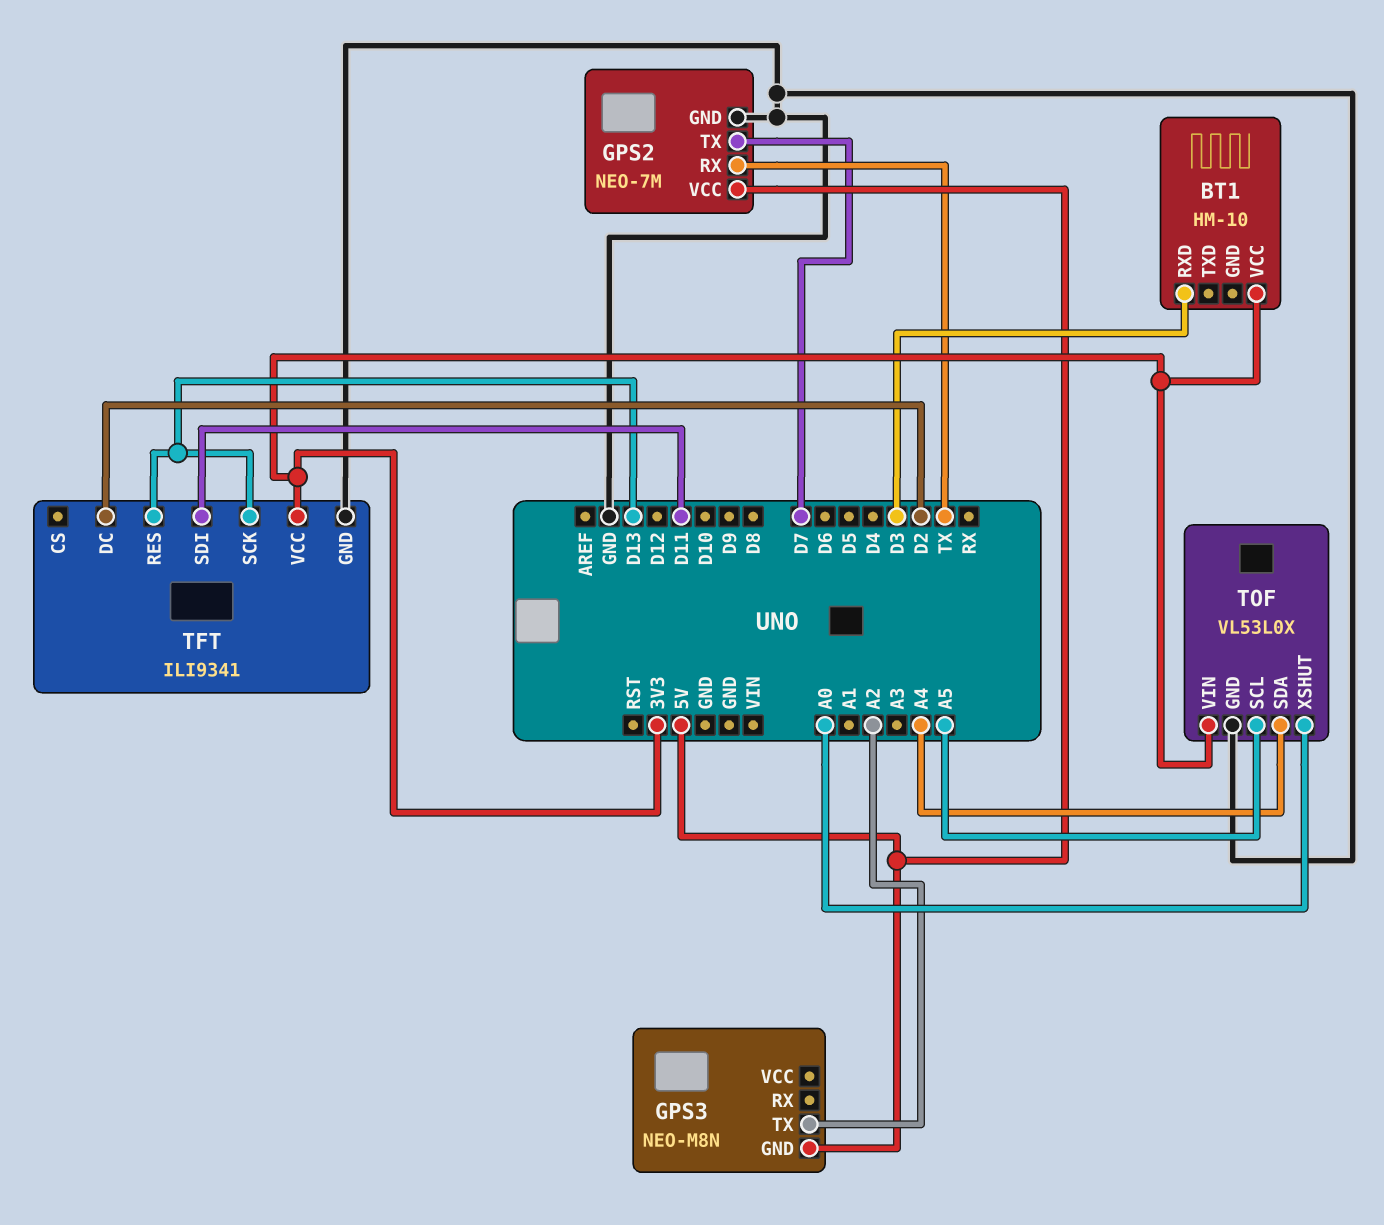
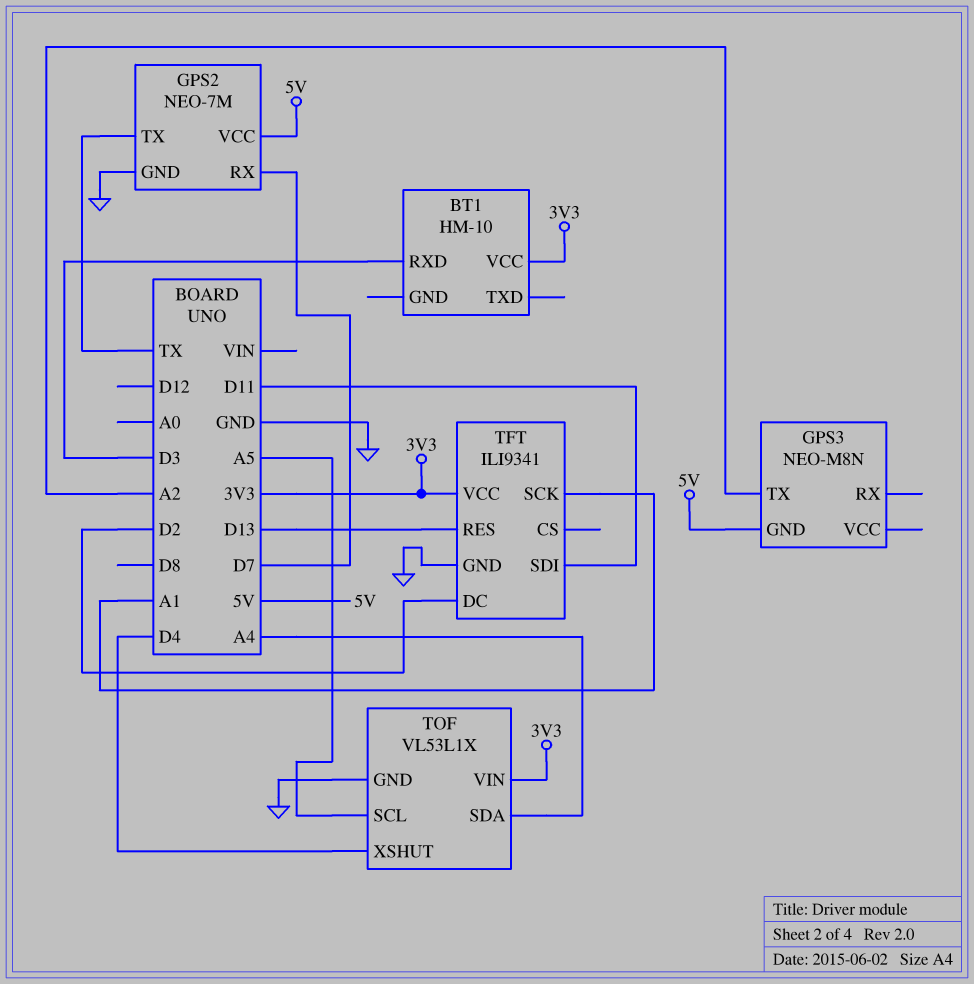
GPS2 pin RX: TX -> D7
GPS2 pin TX: D7 -> TX
TFT pin SCK: D13 -> A1
TOF: VL53L0X -> VL53L1X
TOF pin XSHUT: A0 -> D4

